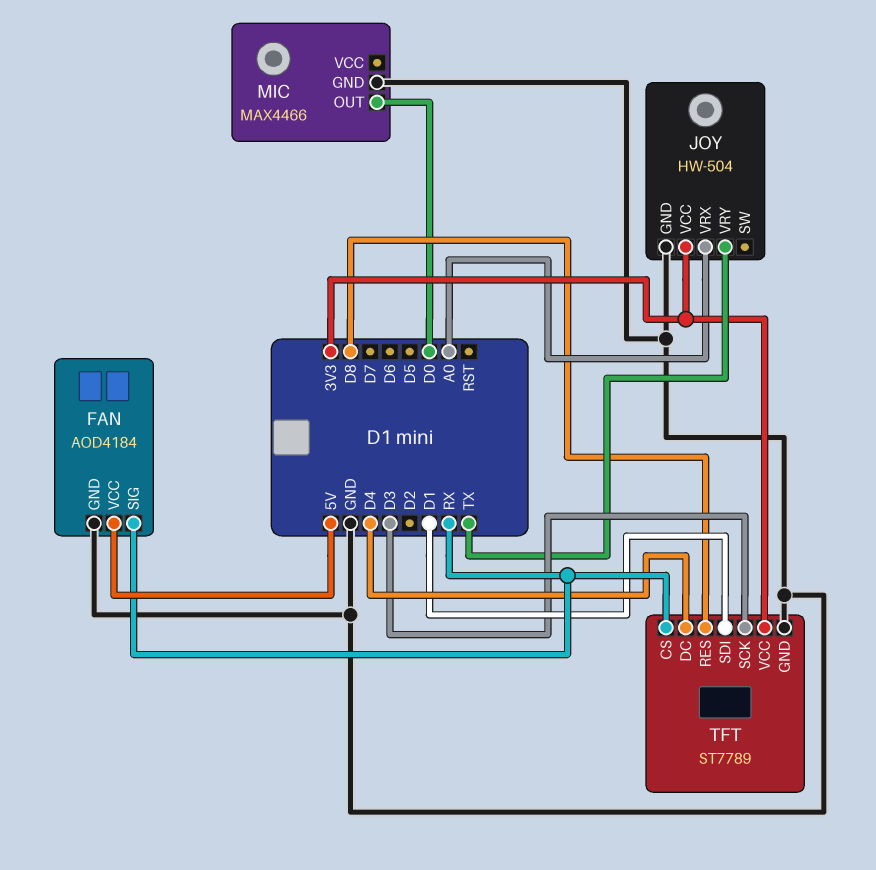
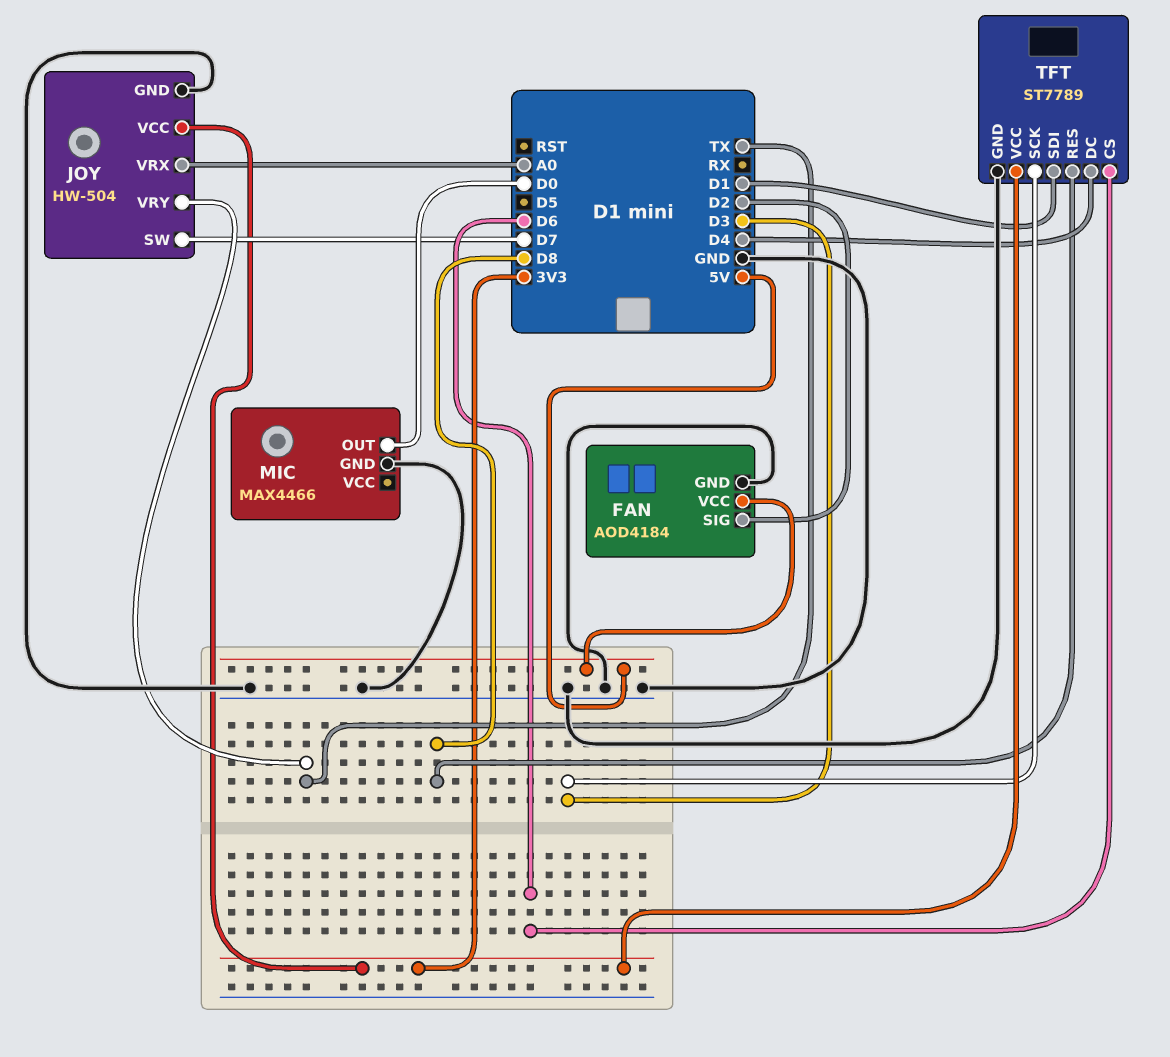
FAN pin SIG: RX -> D2
JOY pin SW: none -> D7
TFT pin CS: RX -> D6

